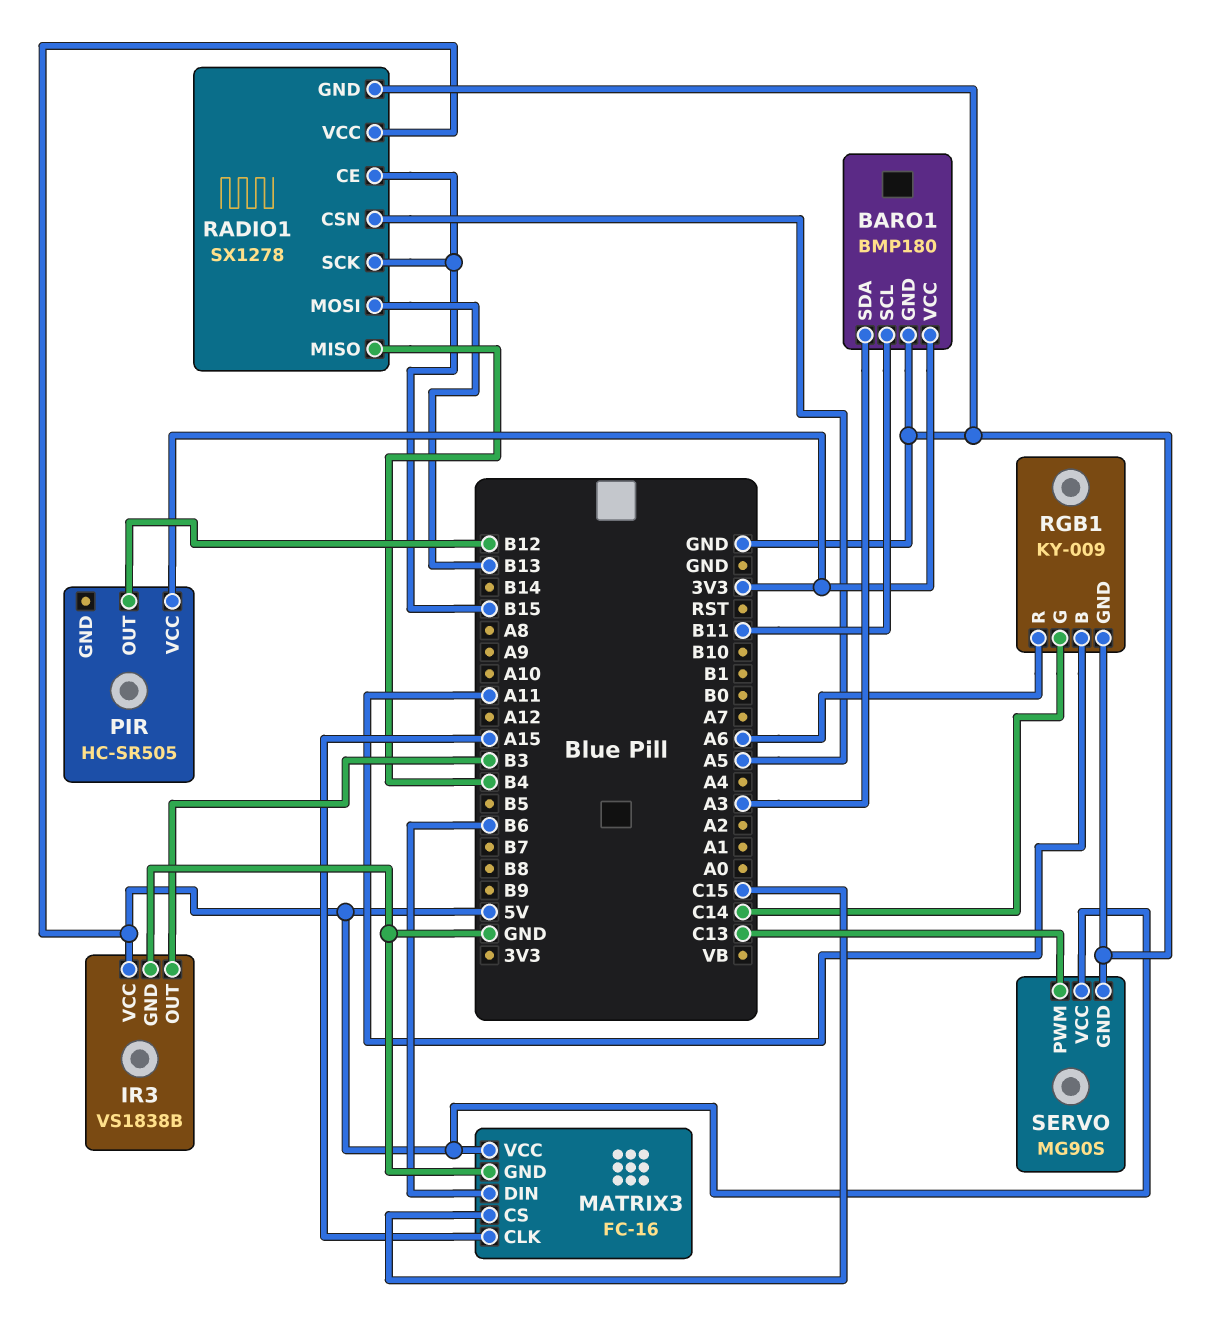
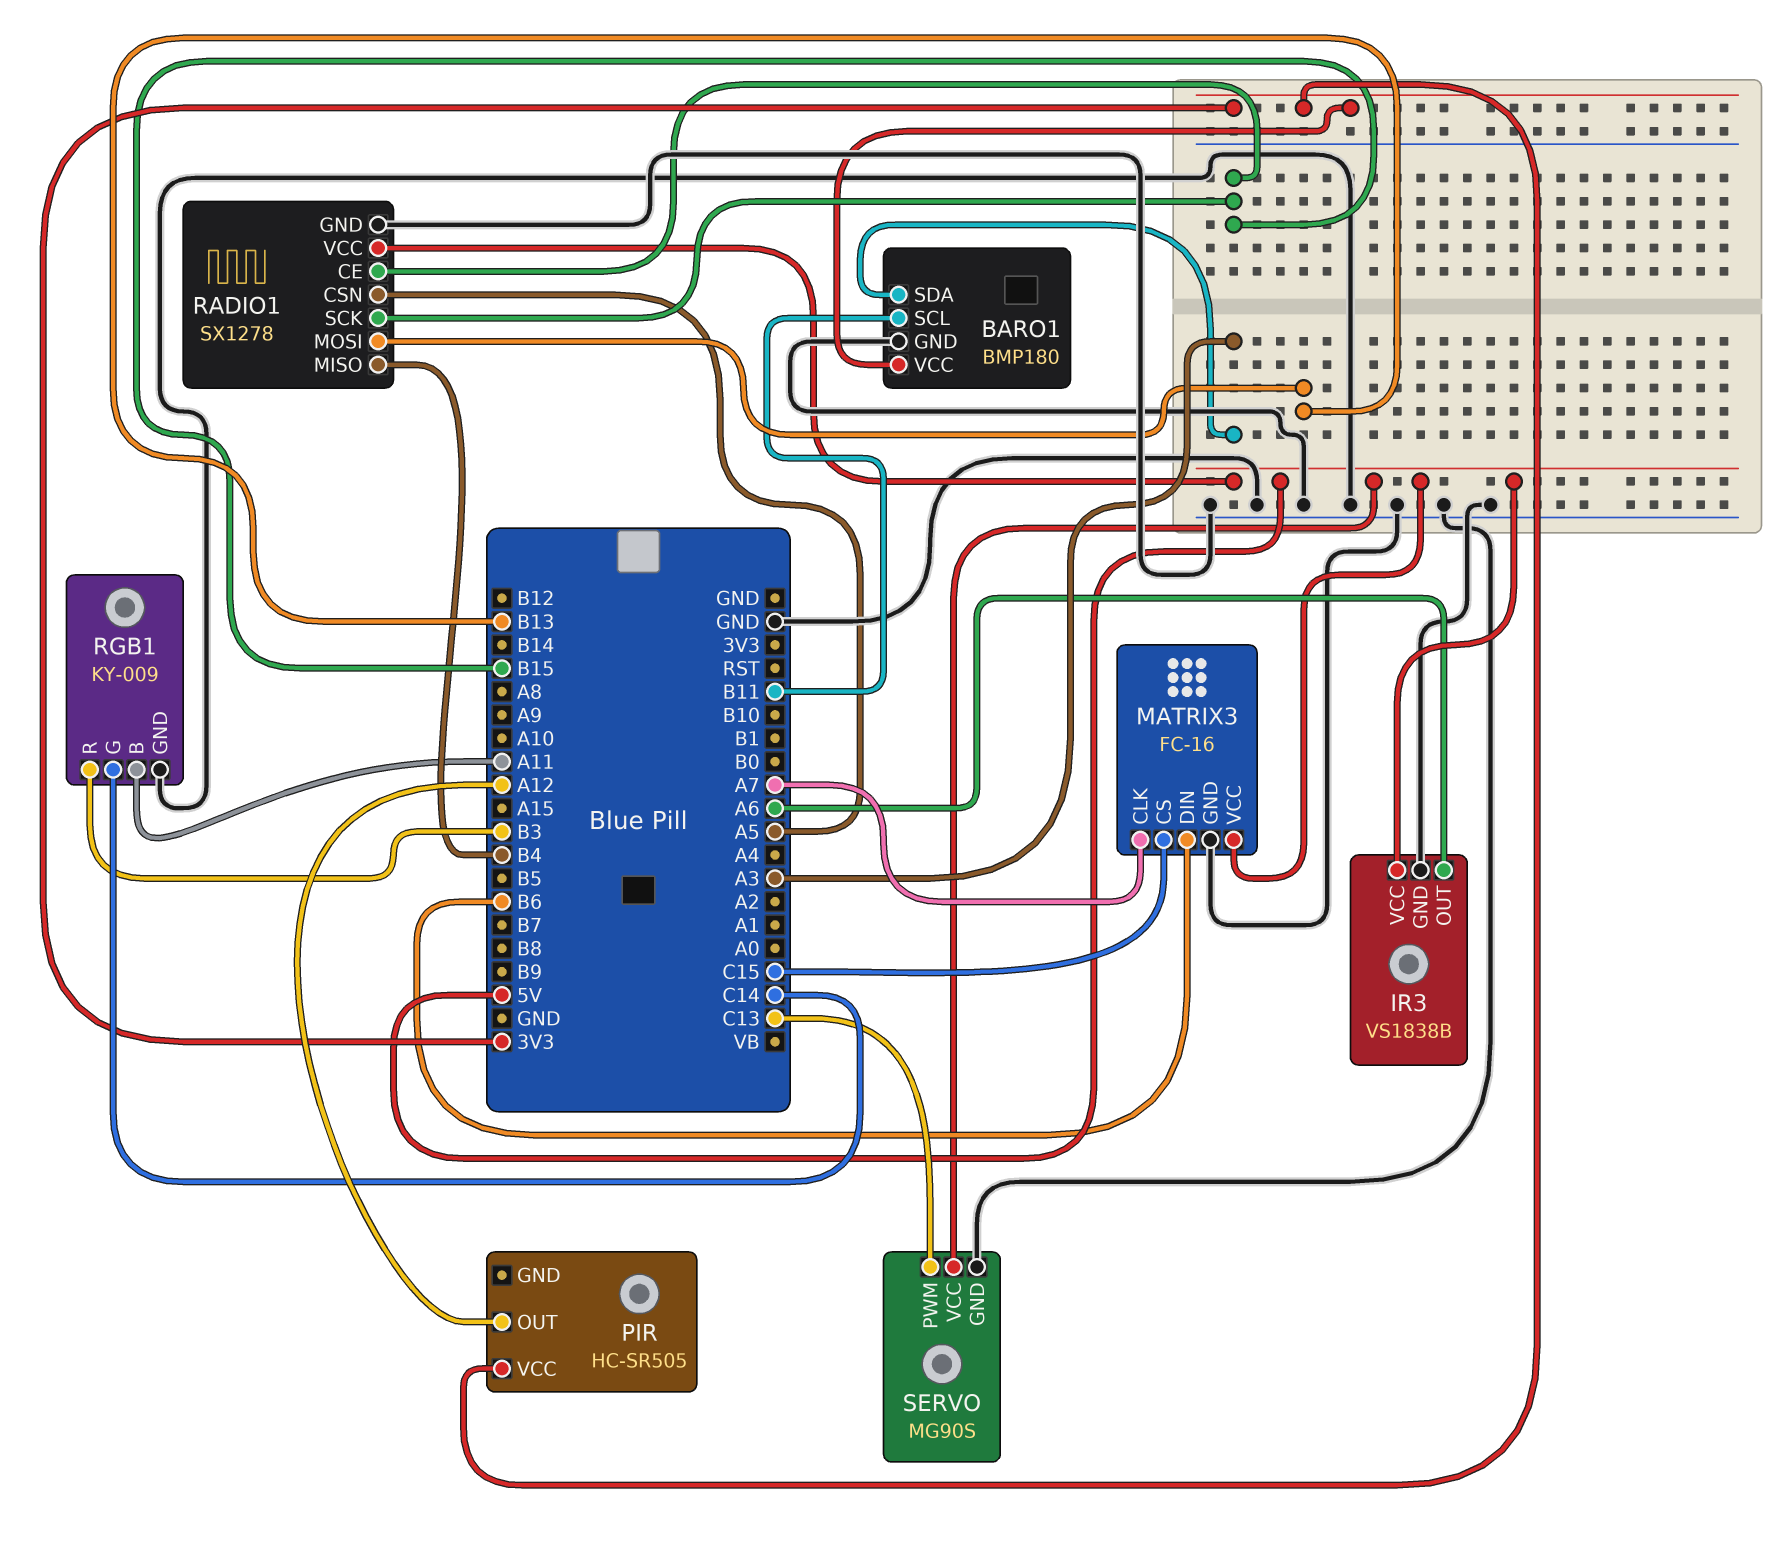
IR3 pin OUT: B3 -> A6
MATRIX3 pin CLK: A15 -> A7
PIR pin OUT: B12 -> A12
RGB1 pin R: A6 -> B3

